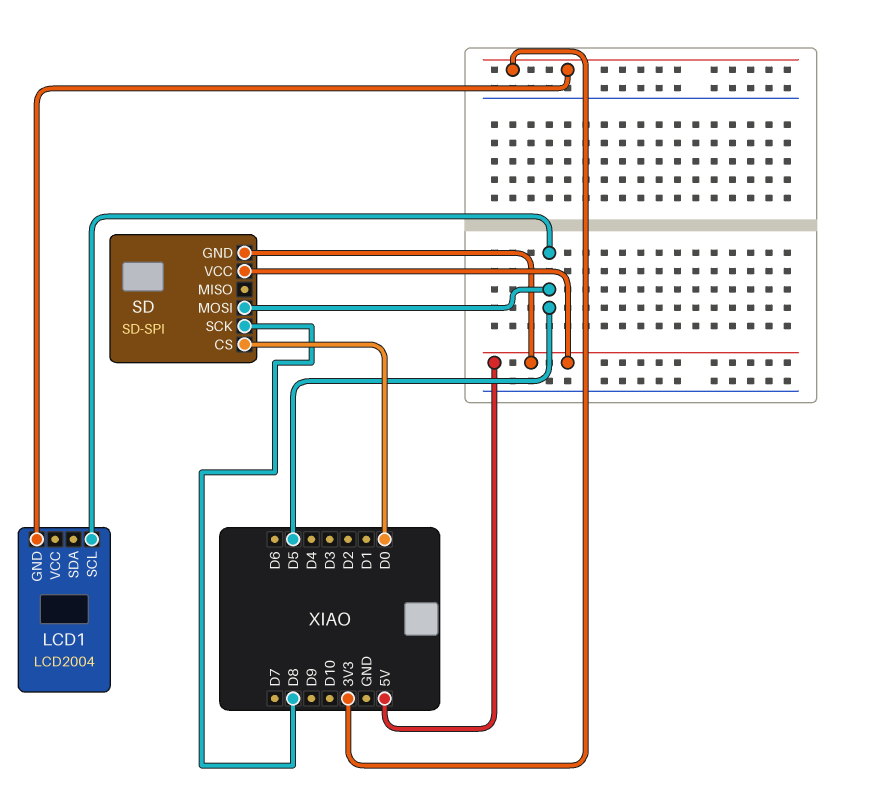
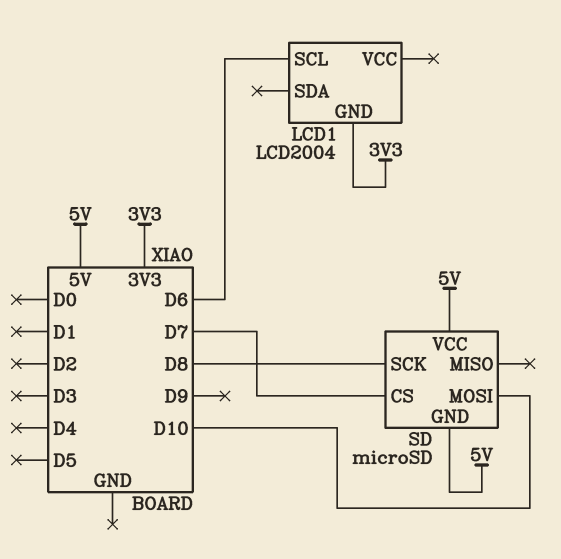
LCD1 pin SCL: D5 -> D6
SD: SD-SPI -> microSD
SD pin CS: D0 -> D7
SD pin MOSI: D5 -> D10

